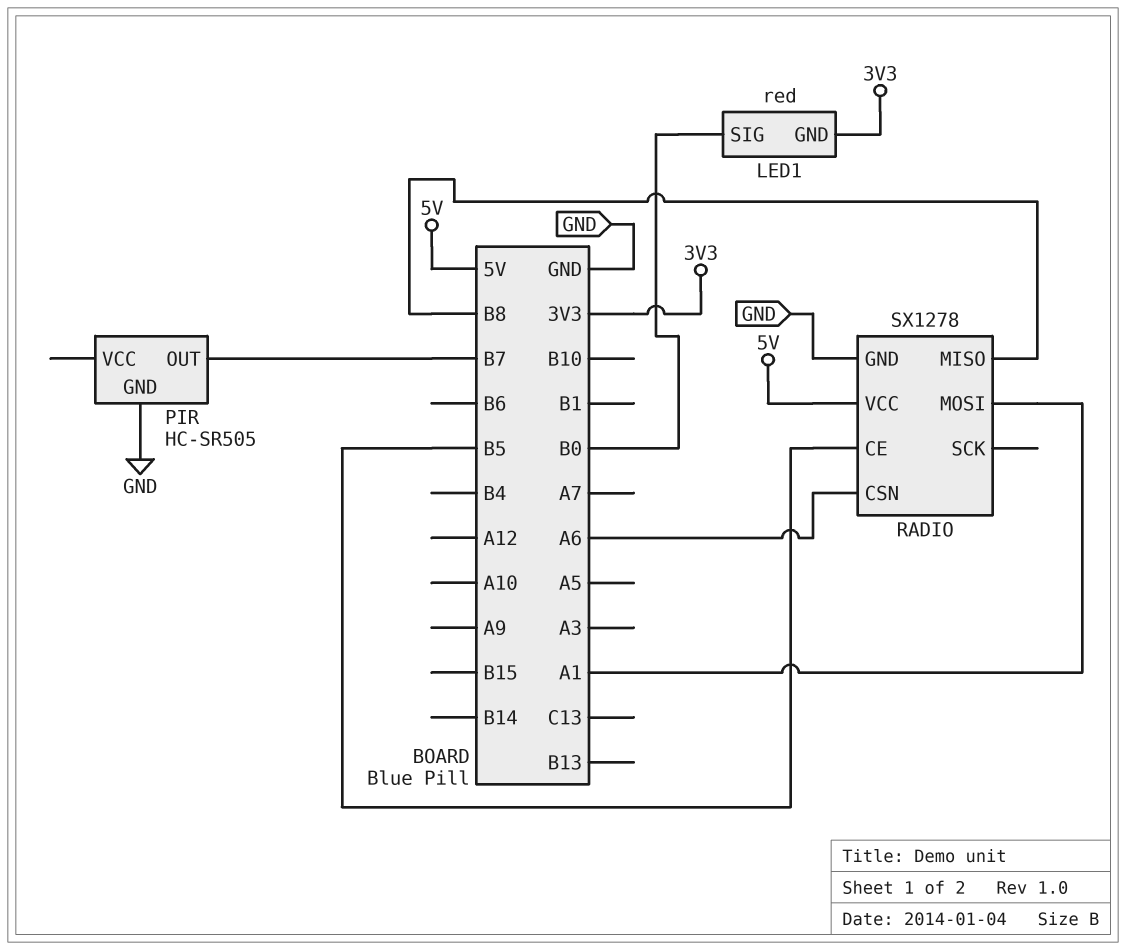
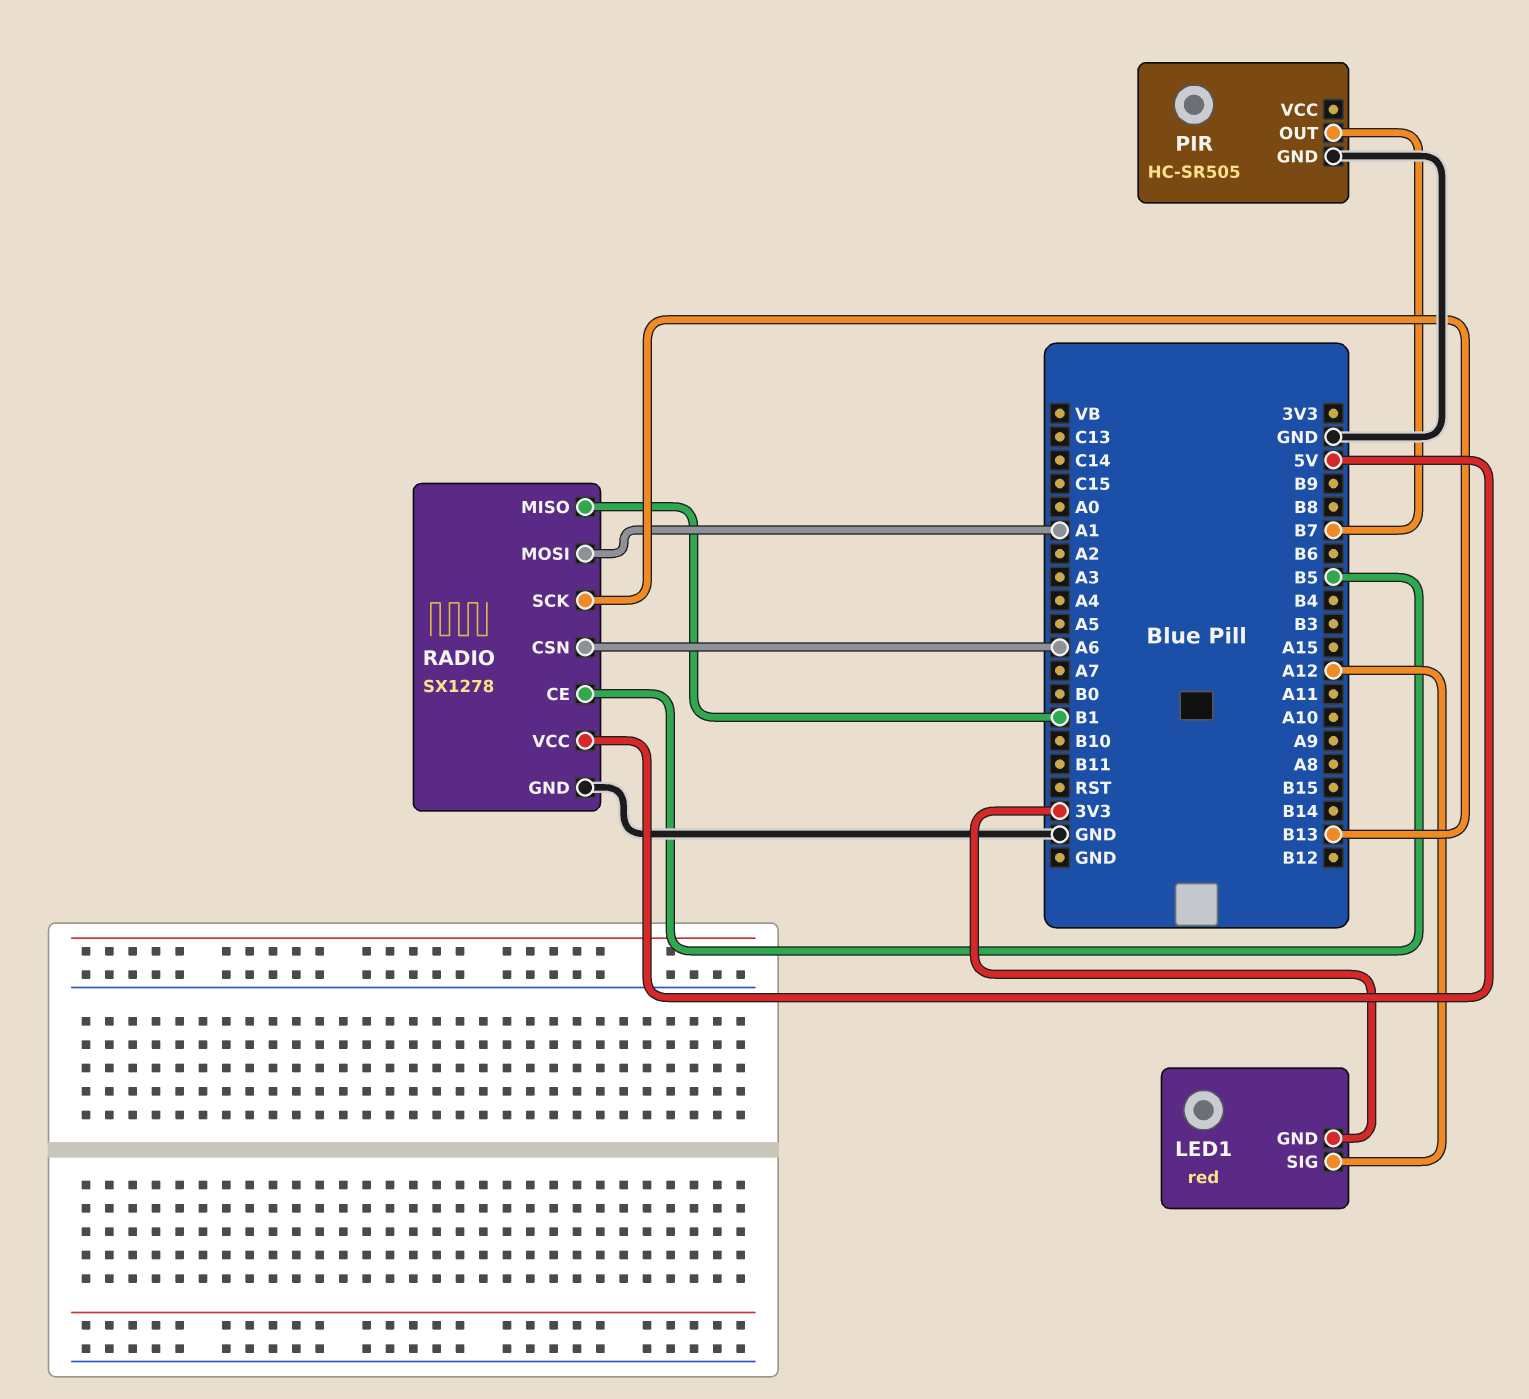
LED1 pin SIG: B0 -> A12
RADIO pin MISO: B8 -> B1
RADIO pin SCK: none -> B13

